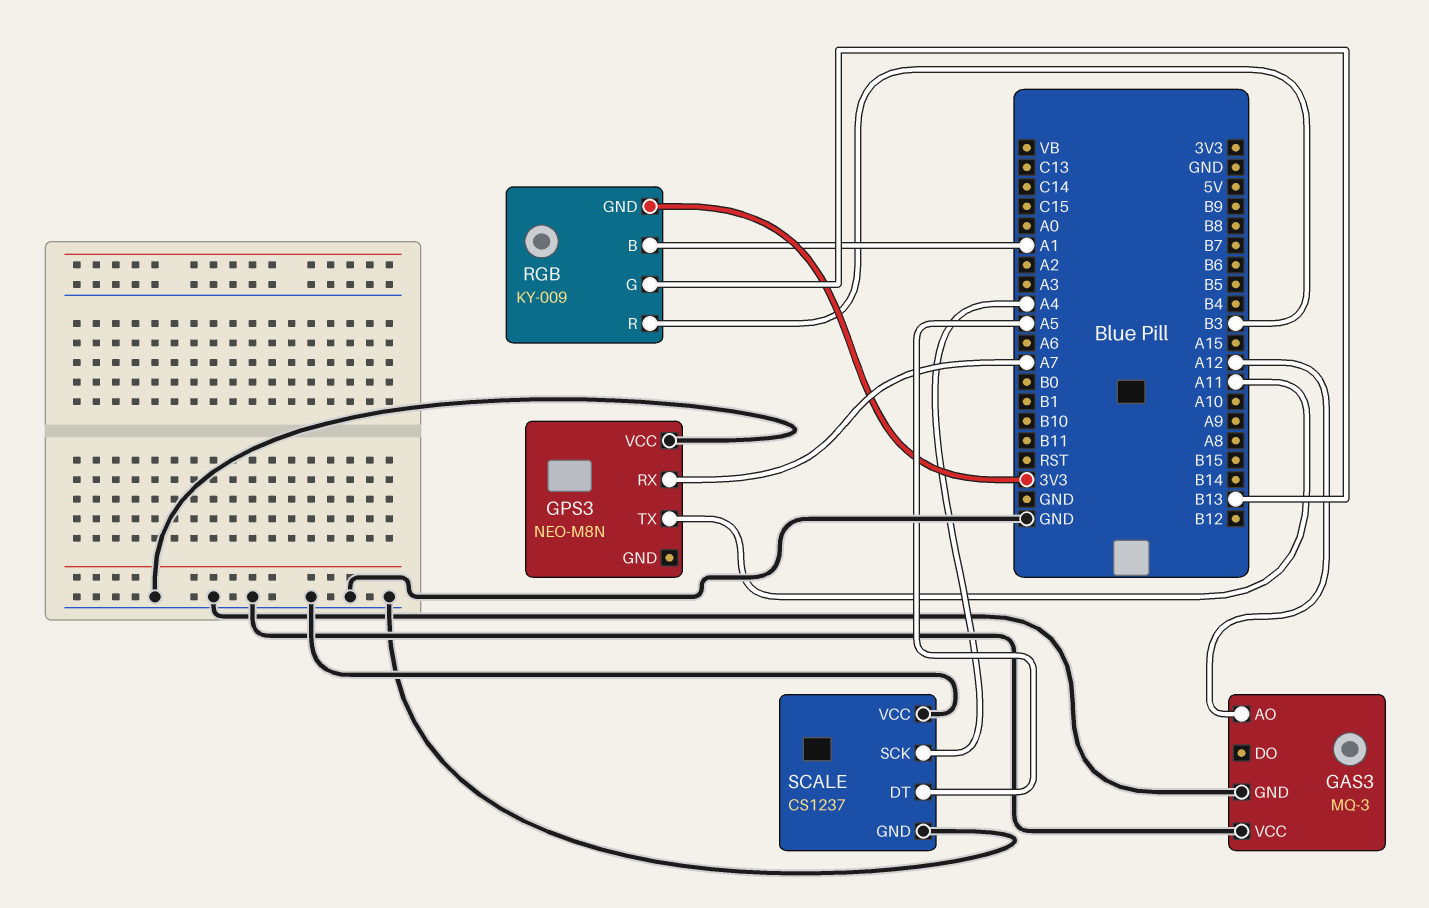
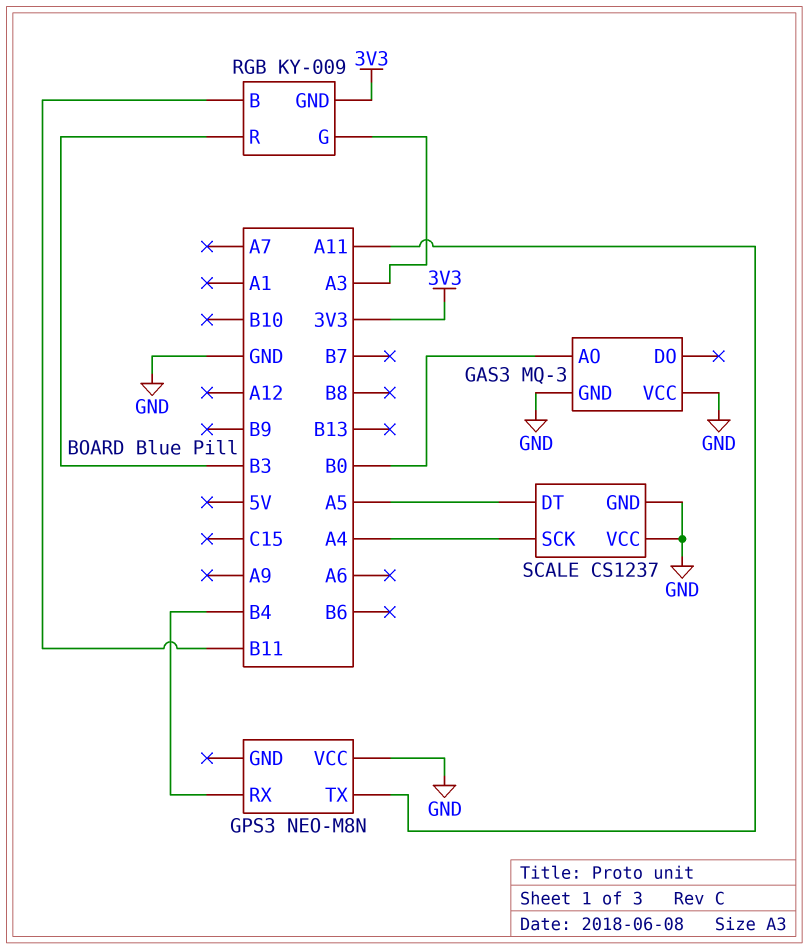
GAS3 pin AO: A12 -> B0
GPS3 pin RX: A7 -> B4
RGB pin B: A1 -> B11
RGB pin G: B13 -> A3

